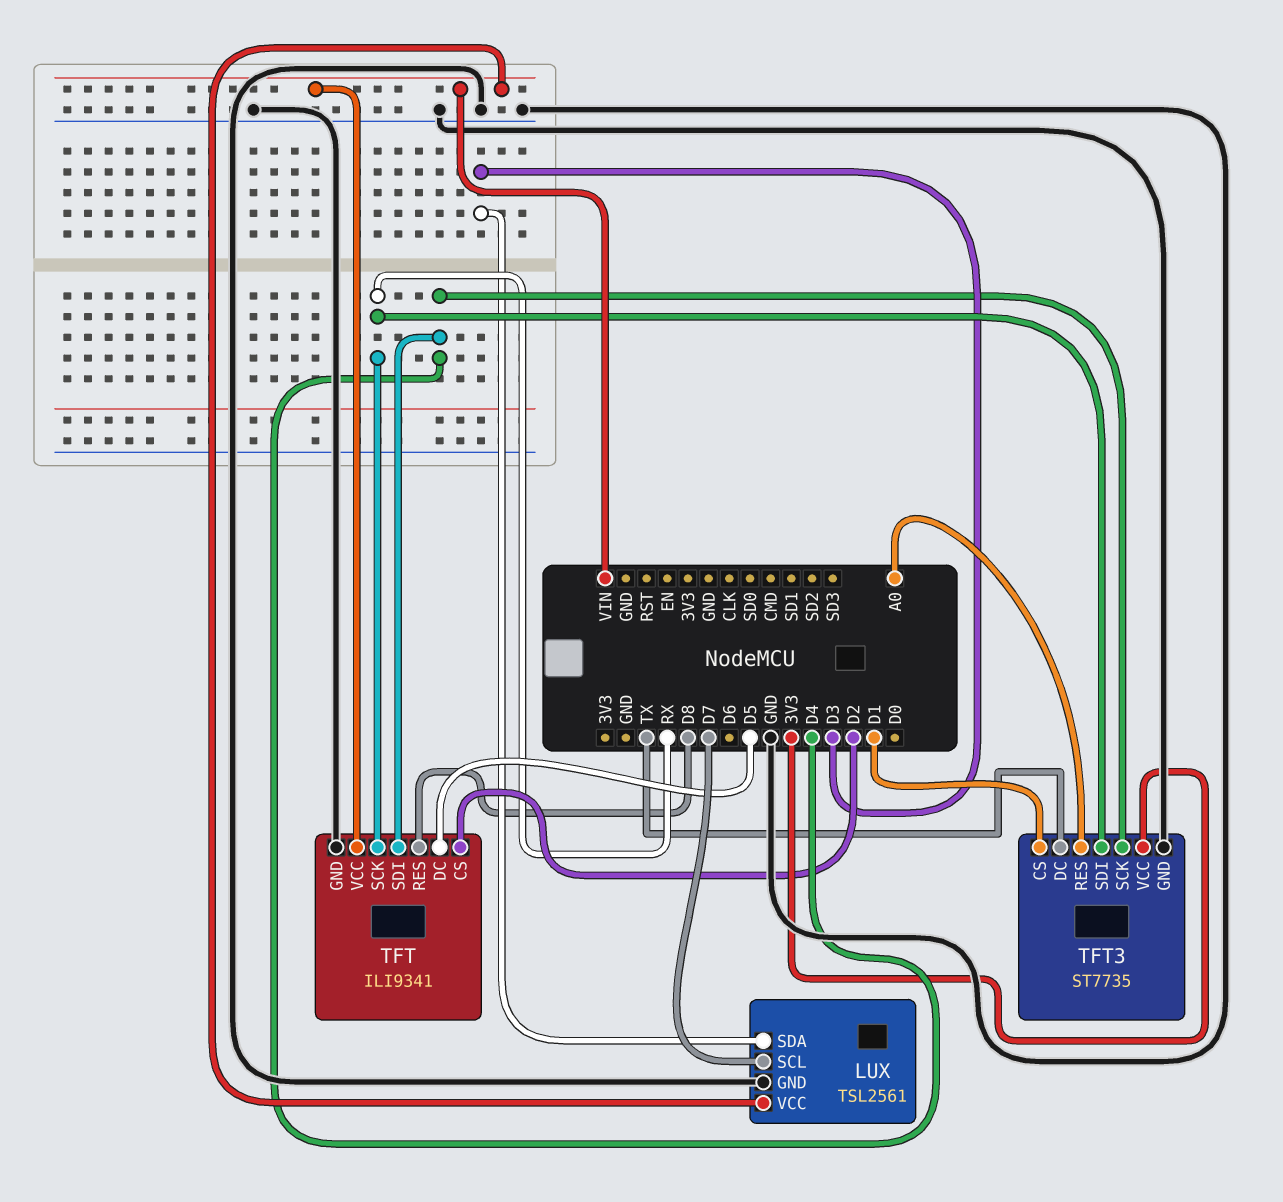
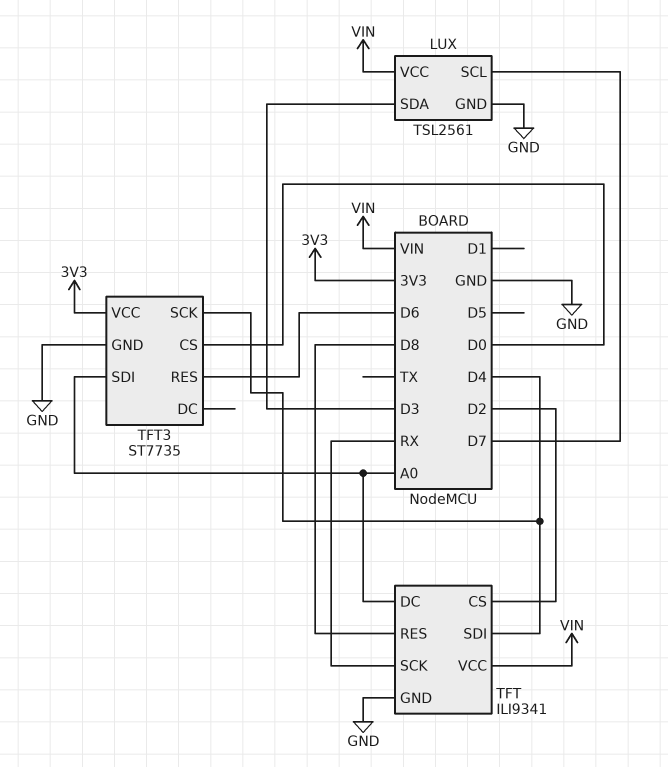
TFT pin DC: D5 -> A0
TFT3 pin CS: D1 -> D0
TFT3 pin DC: TX -> none
TFT3 pin RES: A0 -> D6
TFT3 pin SDI: RX -> A0

